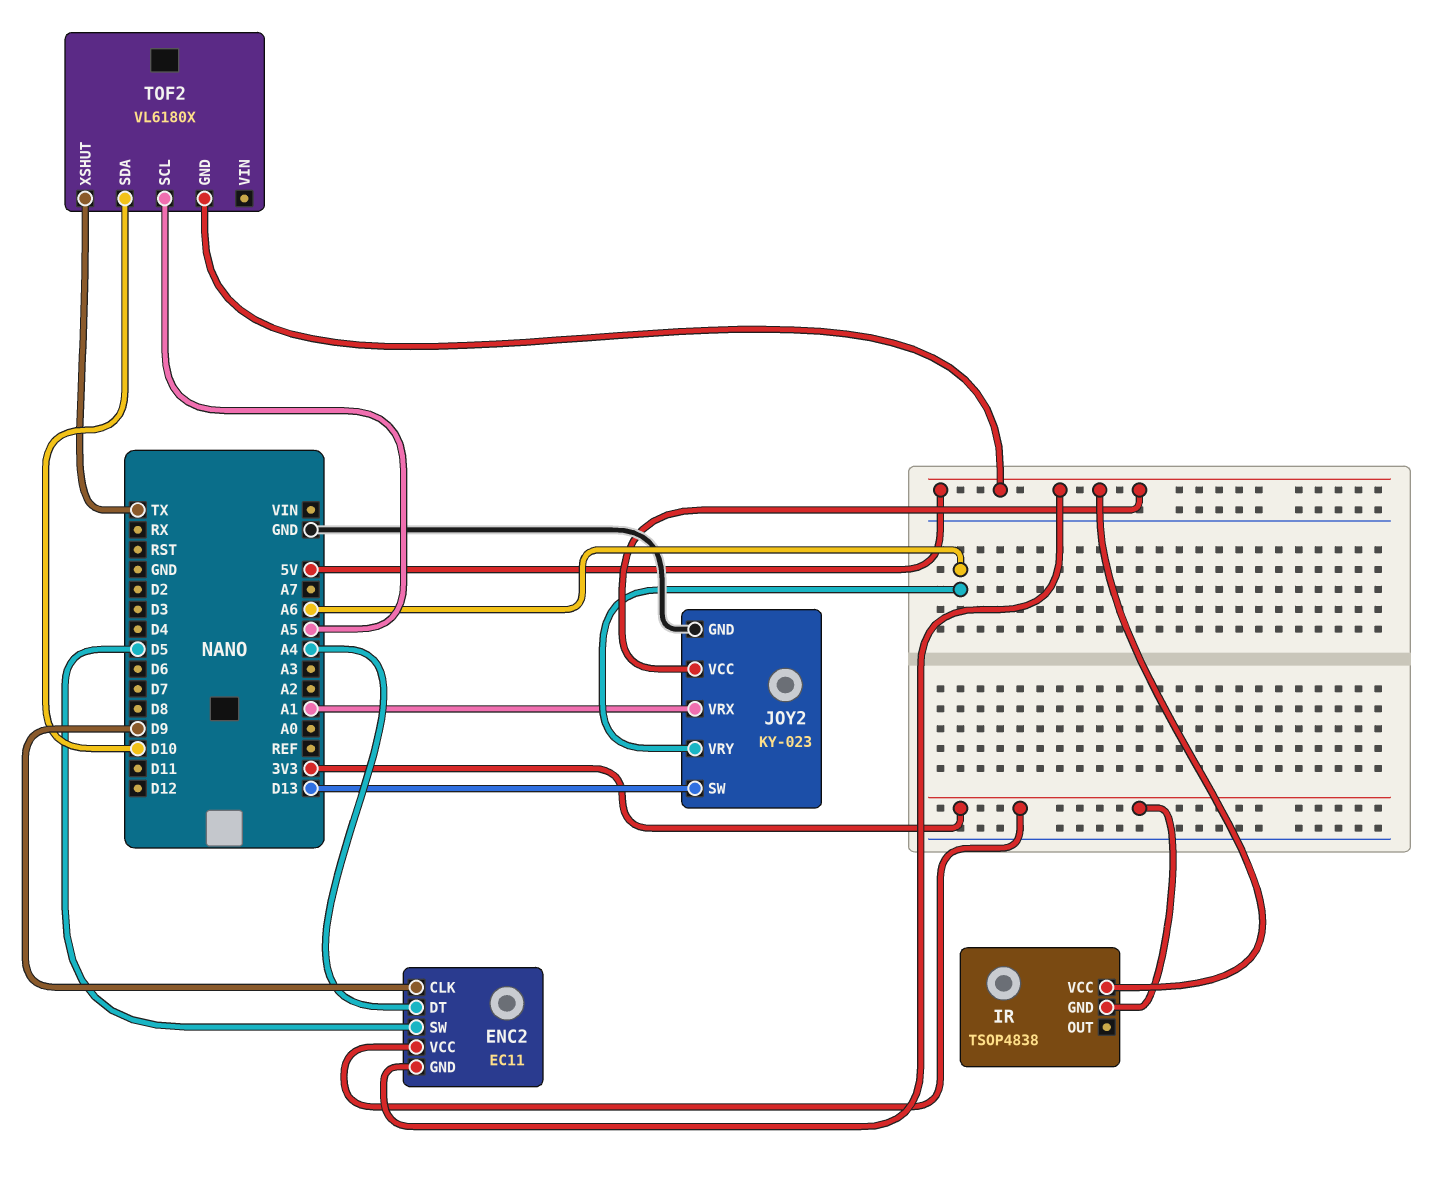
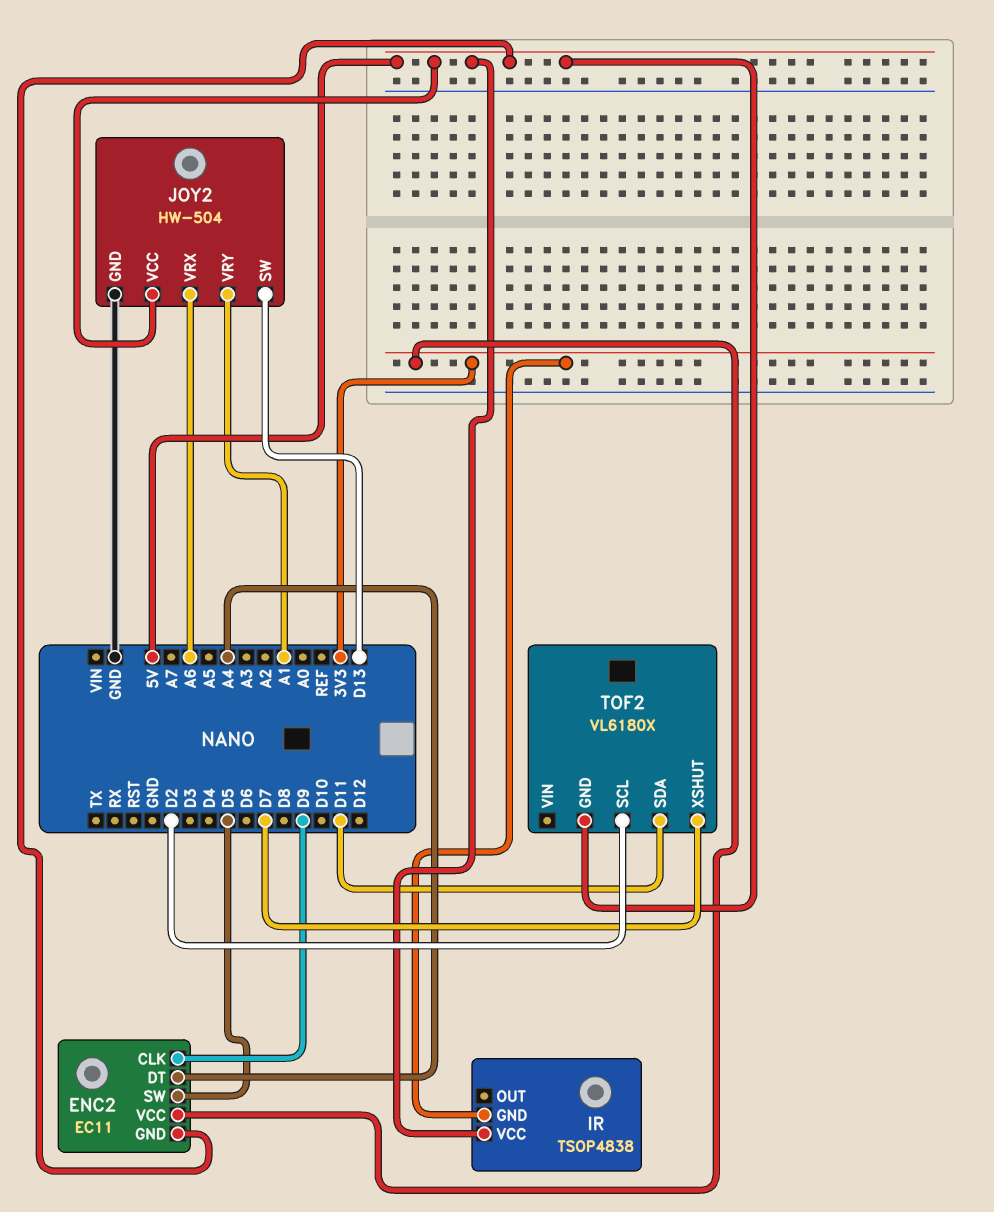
JOY2: KY-023 -> HW-504
JOY2 pin VRX: A1 -> A6
JOY2 pin VRY: A6 -> A1
TOF2 pin SCL: A5 -> D2
TOF2 pin SDA: D10 -> D11
TOF2 pin XSHUT: TX -> D7

